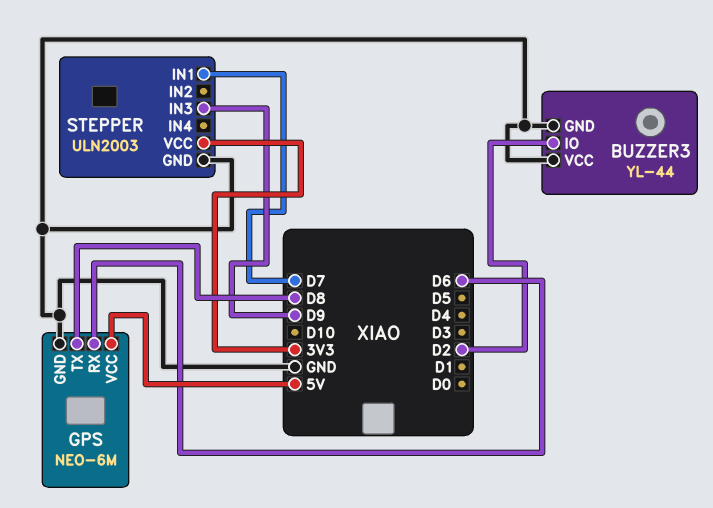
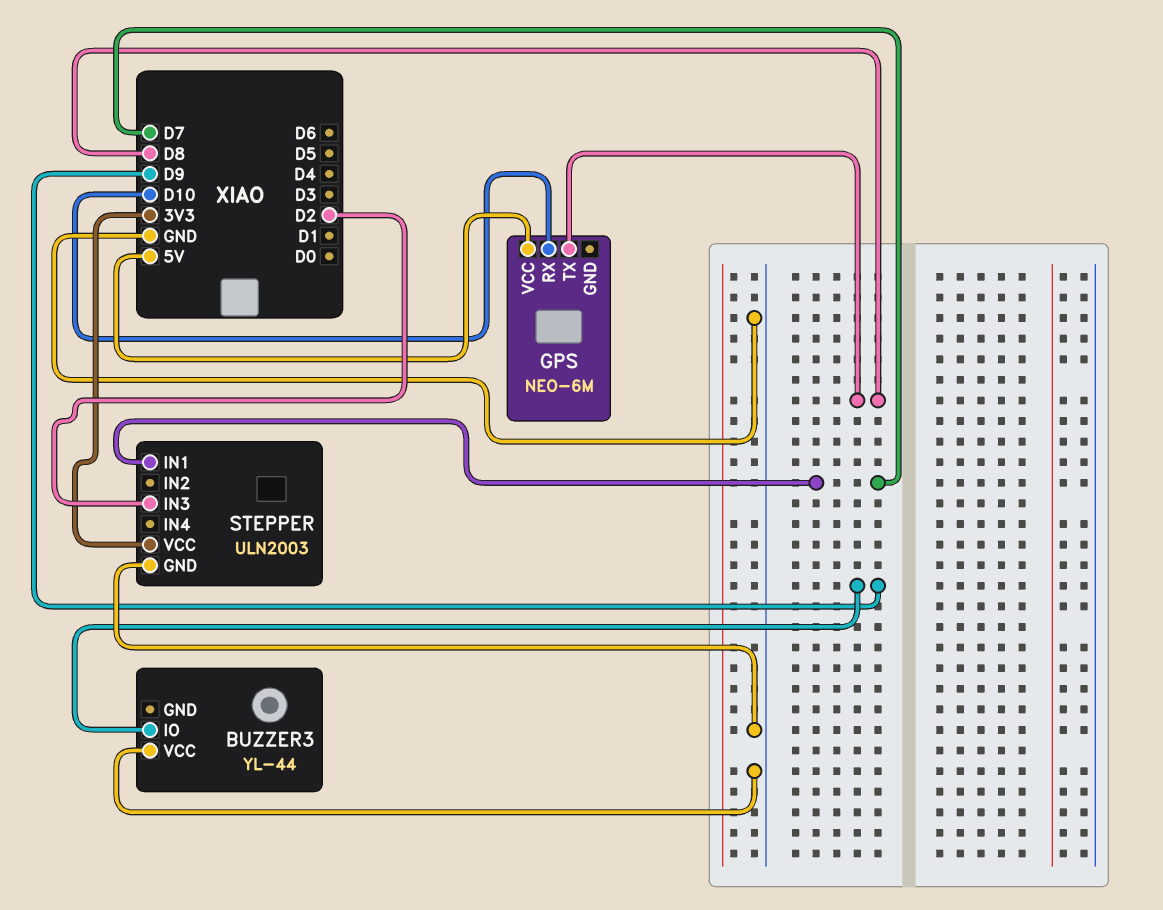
BUZZER3 pin GND: GND -> none
BUZZER3 pin IO: D2 -> D9
GPS pin GND: GND -> none
GPS pin RX: D6 -> D10
STEPPER pin IN3: D9 -> D2

